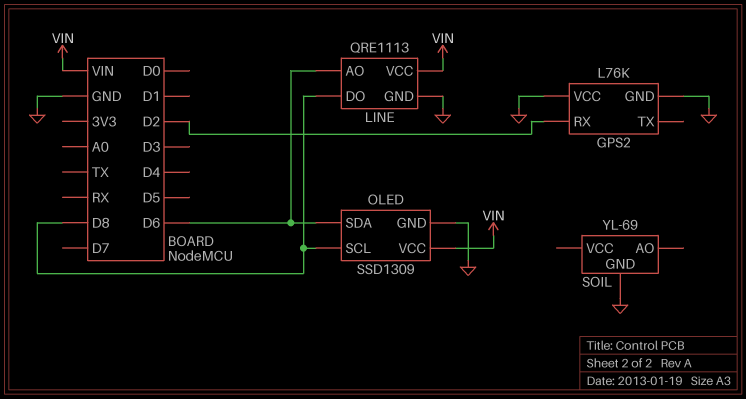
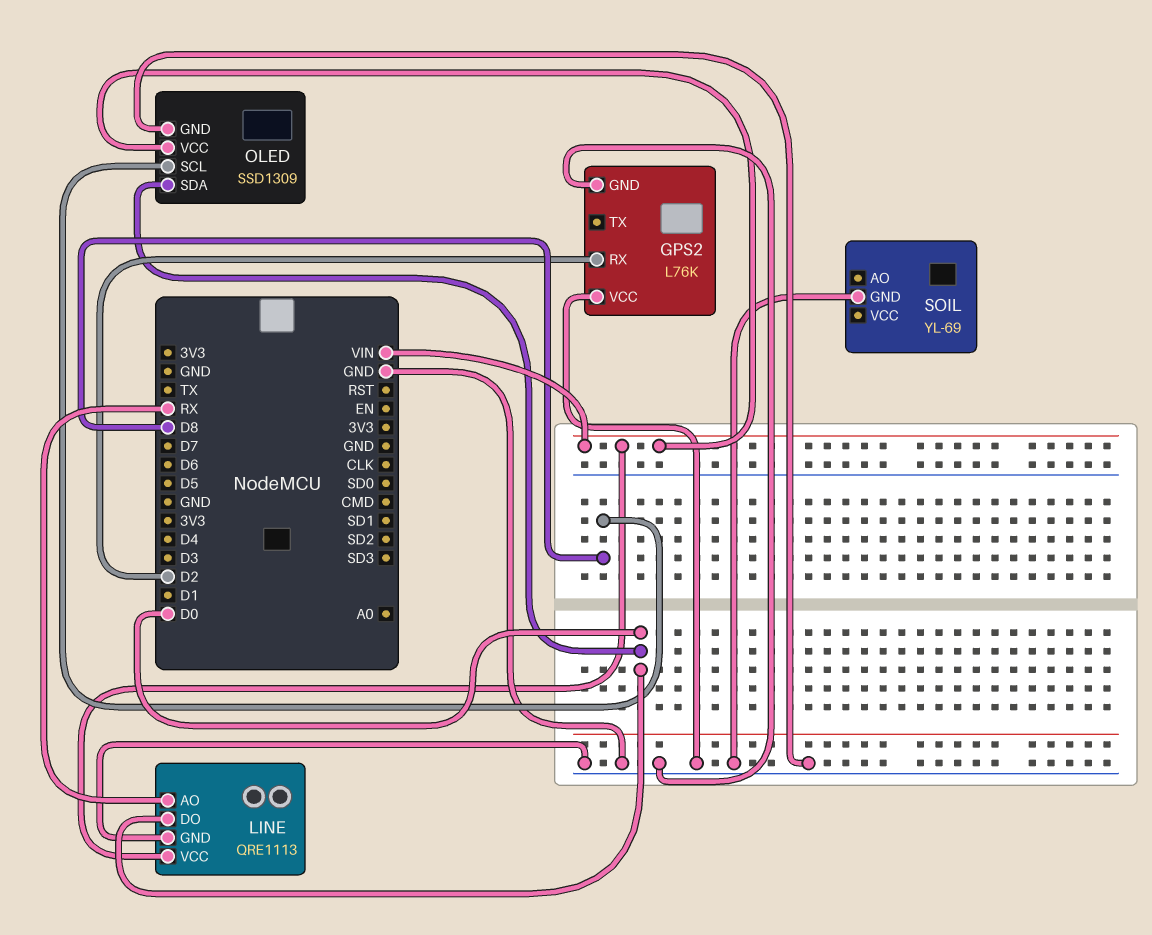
LINE pin AO: D6 -> RX
LINE pin DO: D8 -> D0
OLED pin SDA: D6 -> D0

